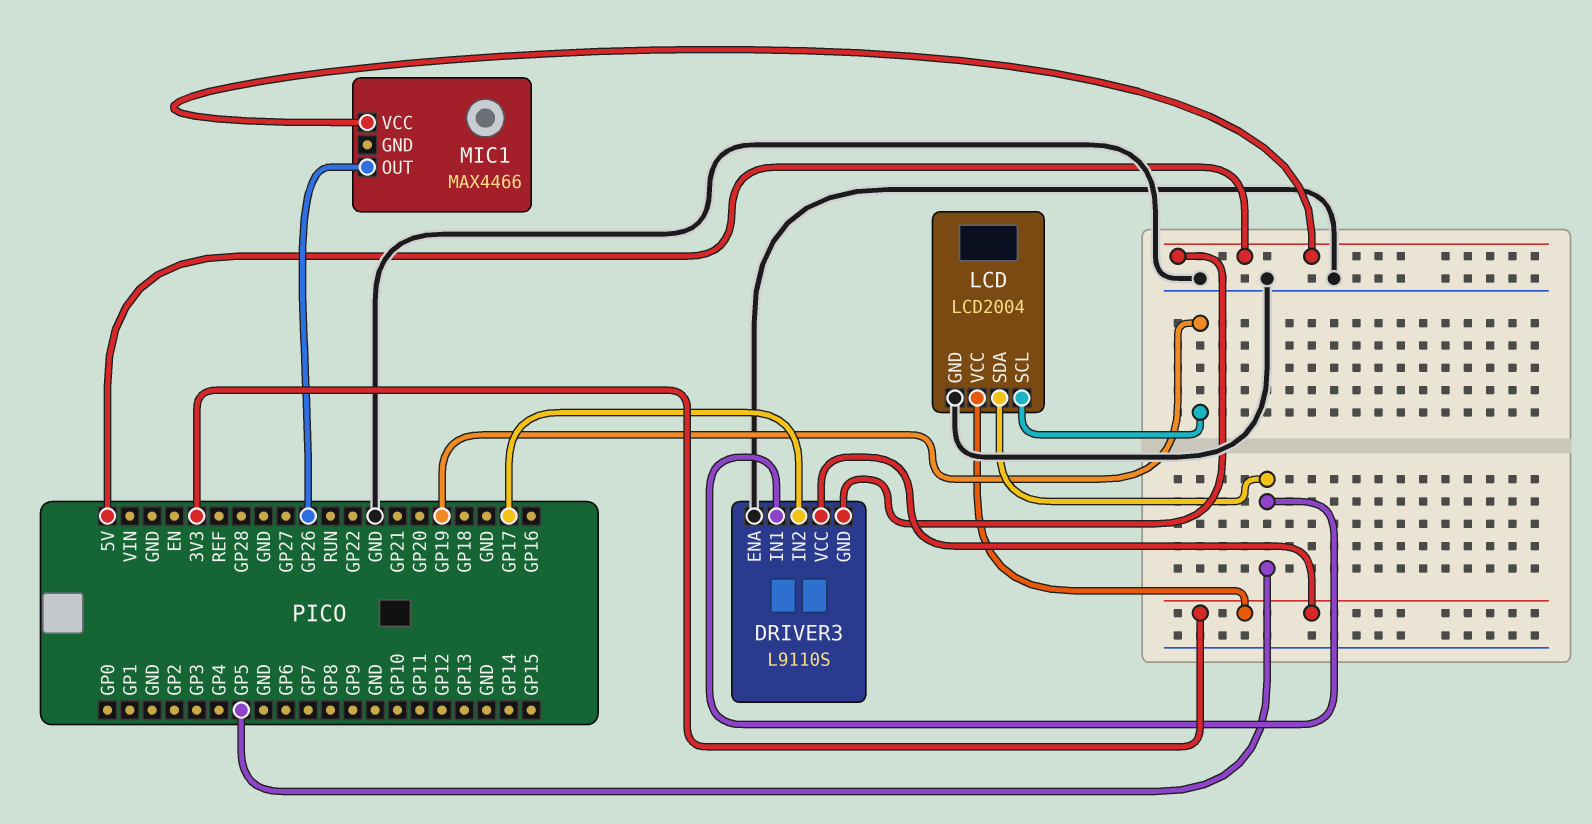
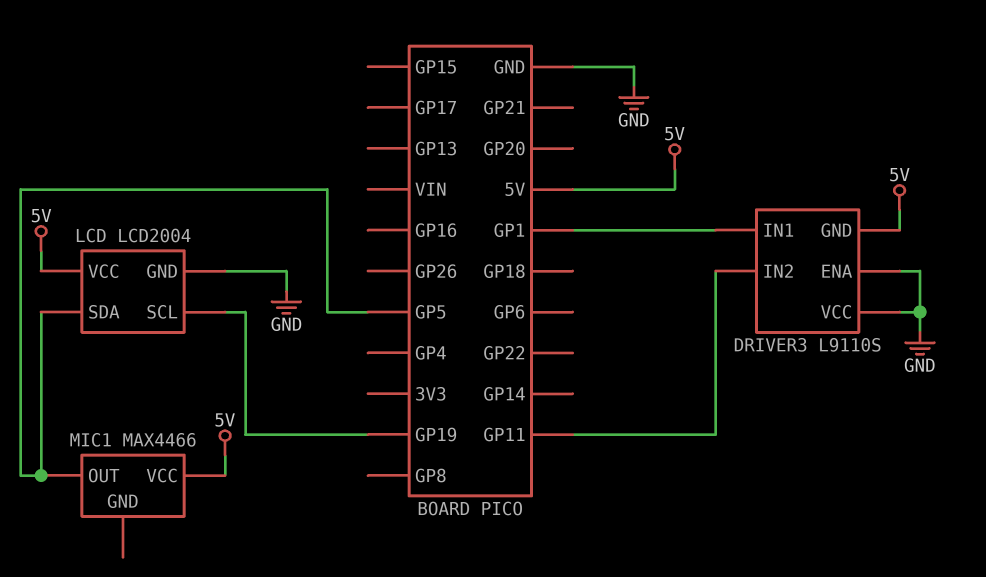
DRIVER3 pin IN1: GP5 -> GP1
DRIVER3 pin IN2: GP17 -> GP11
DRIVER3 pin VCC: 3V3 -> GND
LCD pin VCC: 3V3 -> 5V
MIC1 pin OUT: GP26 -> GP5

